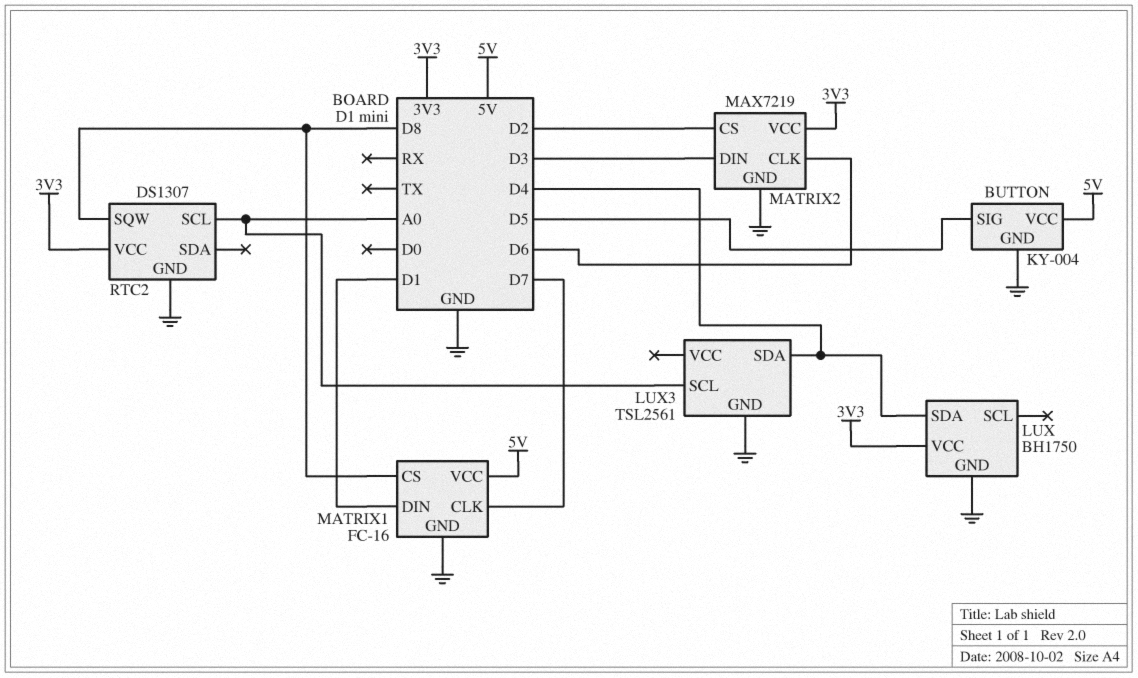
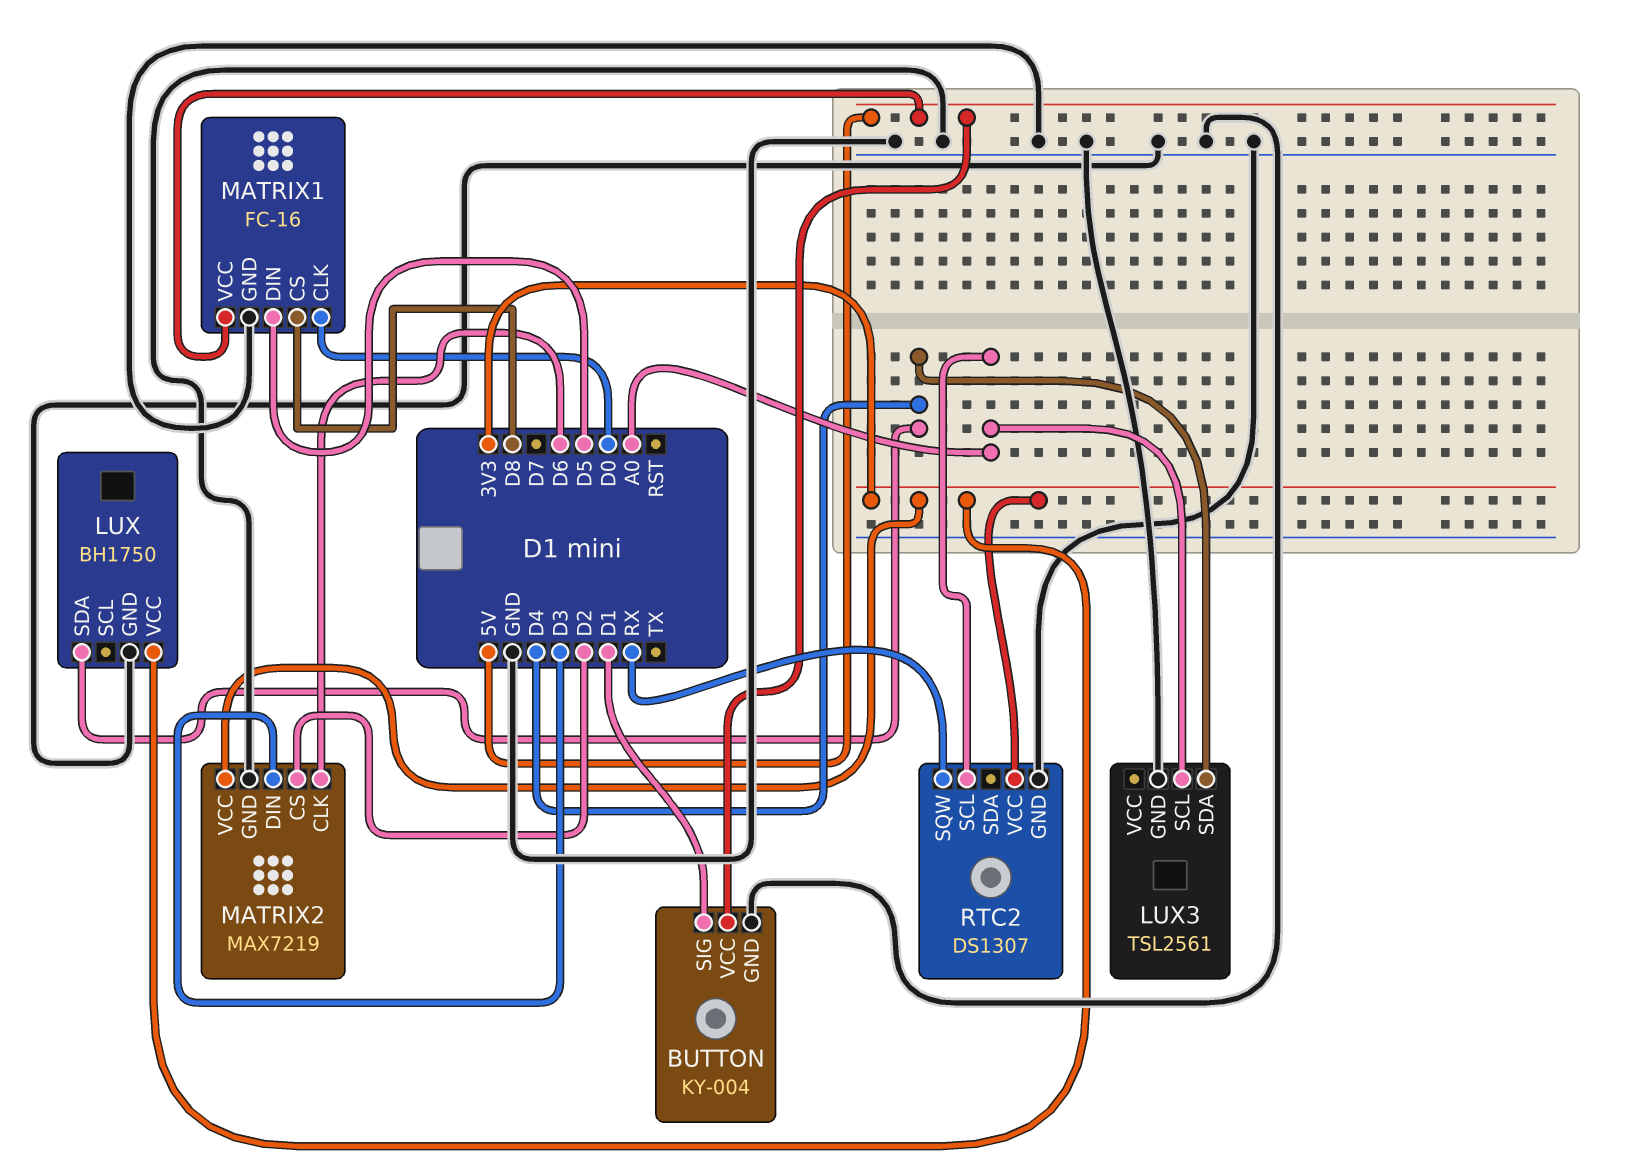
BUTTON pin SIG: D5 -> D1
MATRIX1 pin CLK: D7 -> D0
MATRIX1 pin DIN: D1 -> D5
RTC2 pin SQW: D8 -> RX

